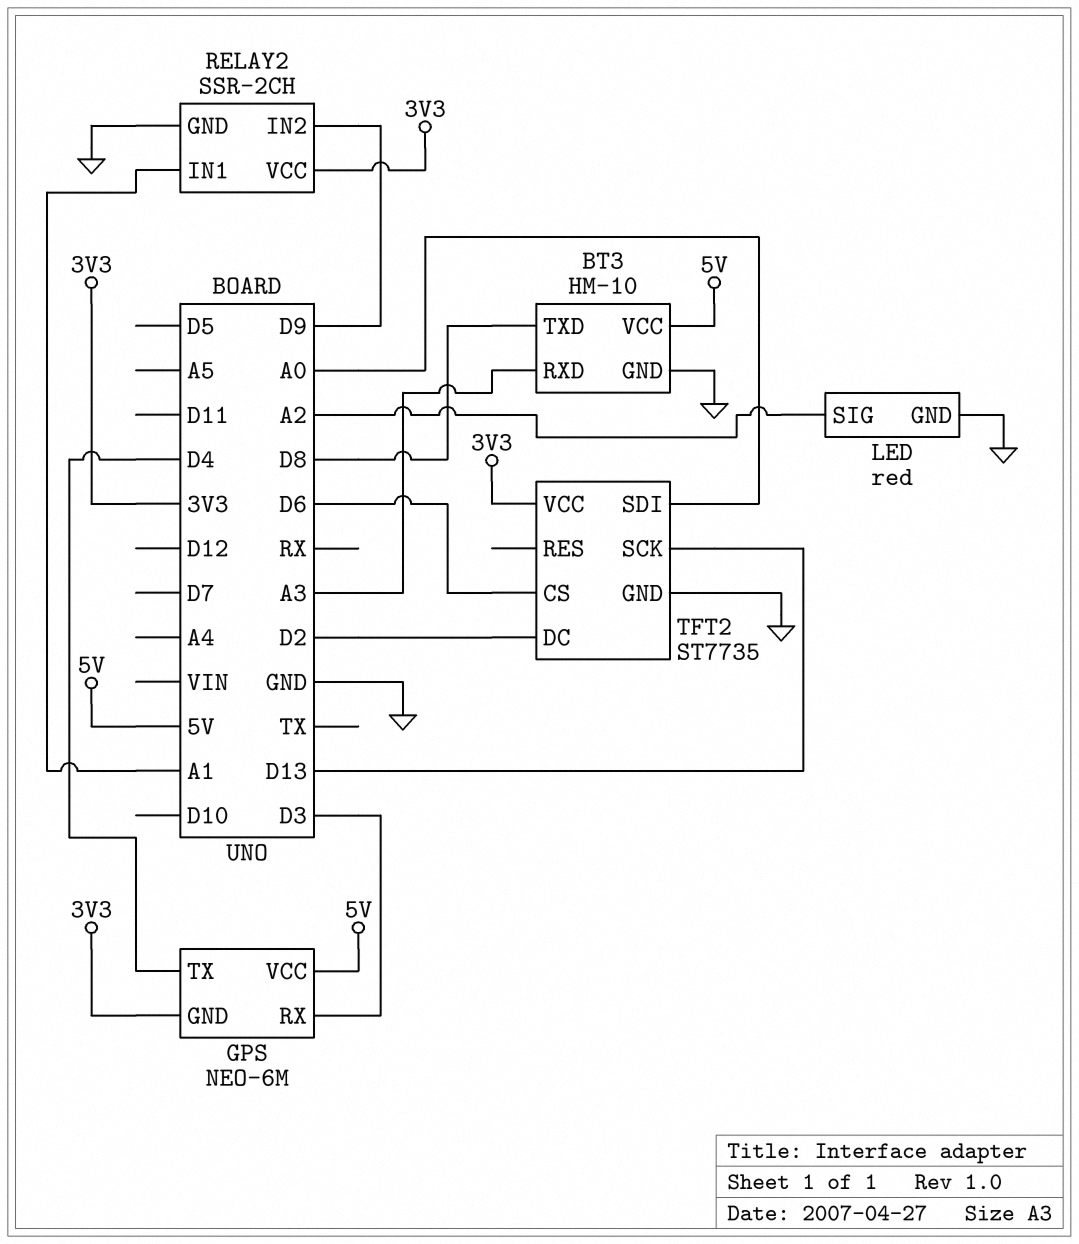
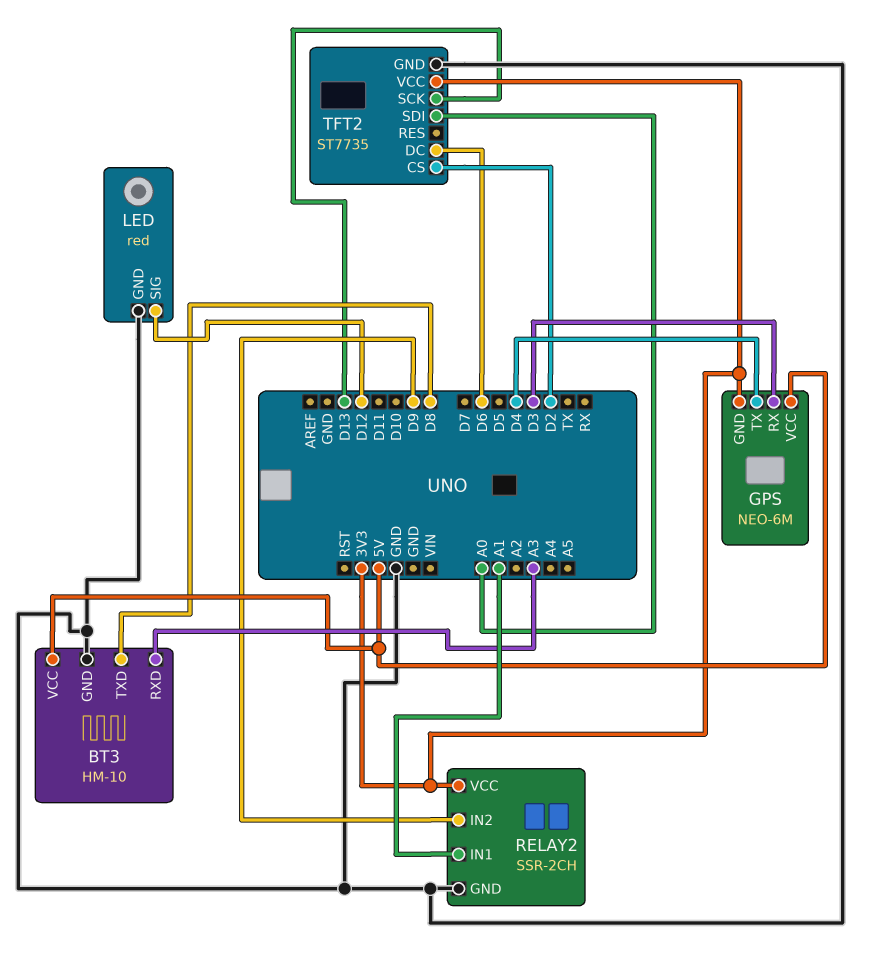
LED pin SIG: A2 -> D12
TFT2 pin CS: D6 -> D2
TFT2 pin DC: D2 -> D6

